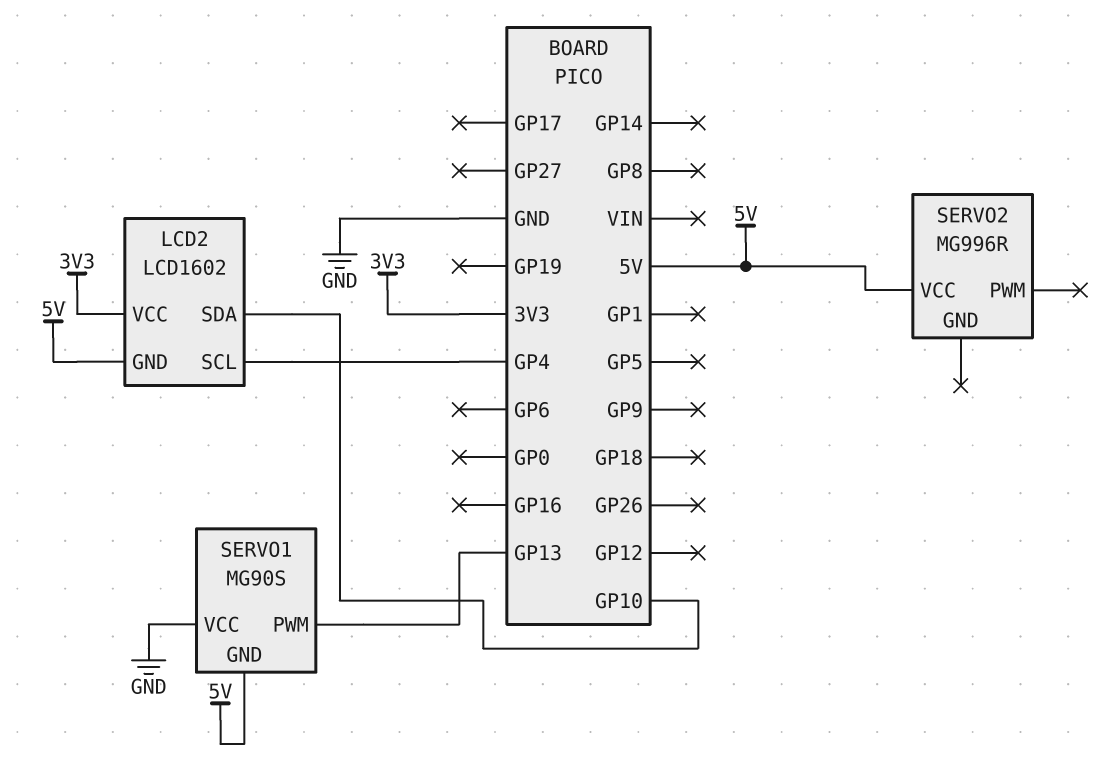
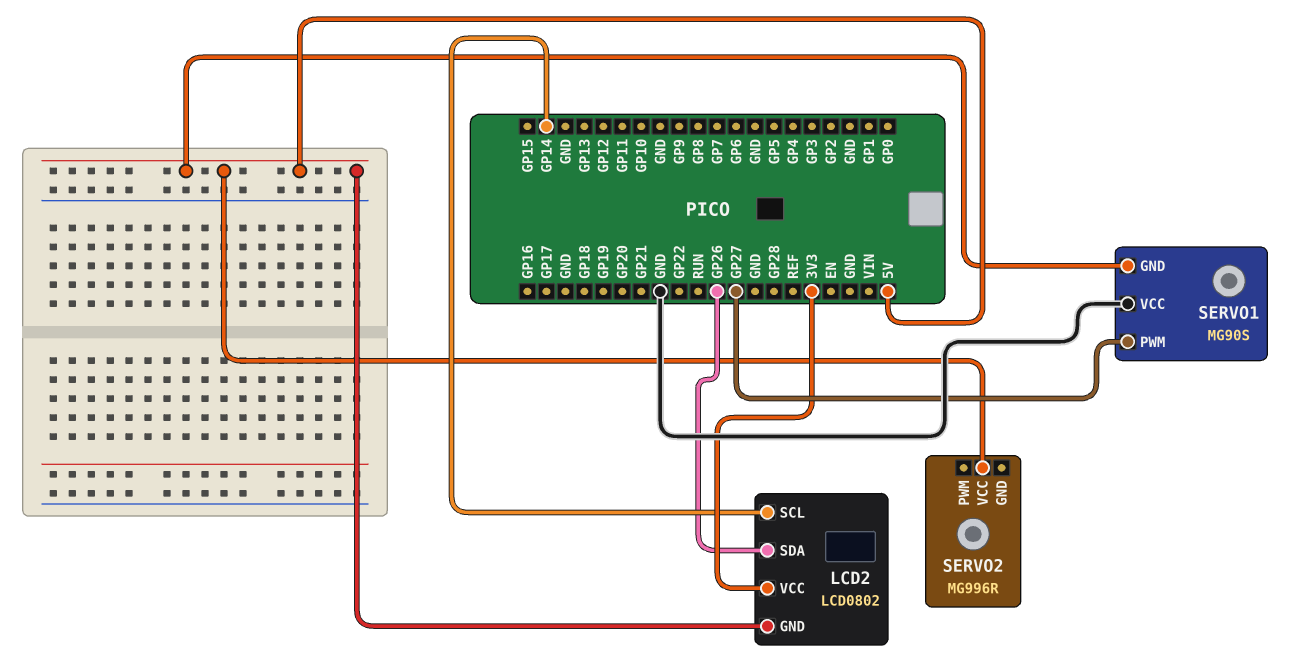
LCD2: LCD1602 -> LCD0802
LCD2 pin SCL: GP4 -> GP14
LCD2 pin SDA: GP10 -> GP26
SERVO1 pin PWM: GP13 -> GP27

